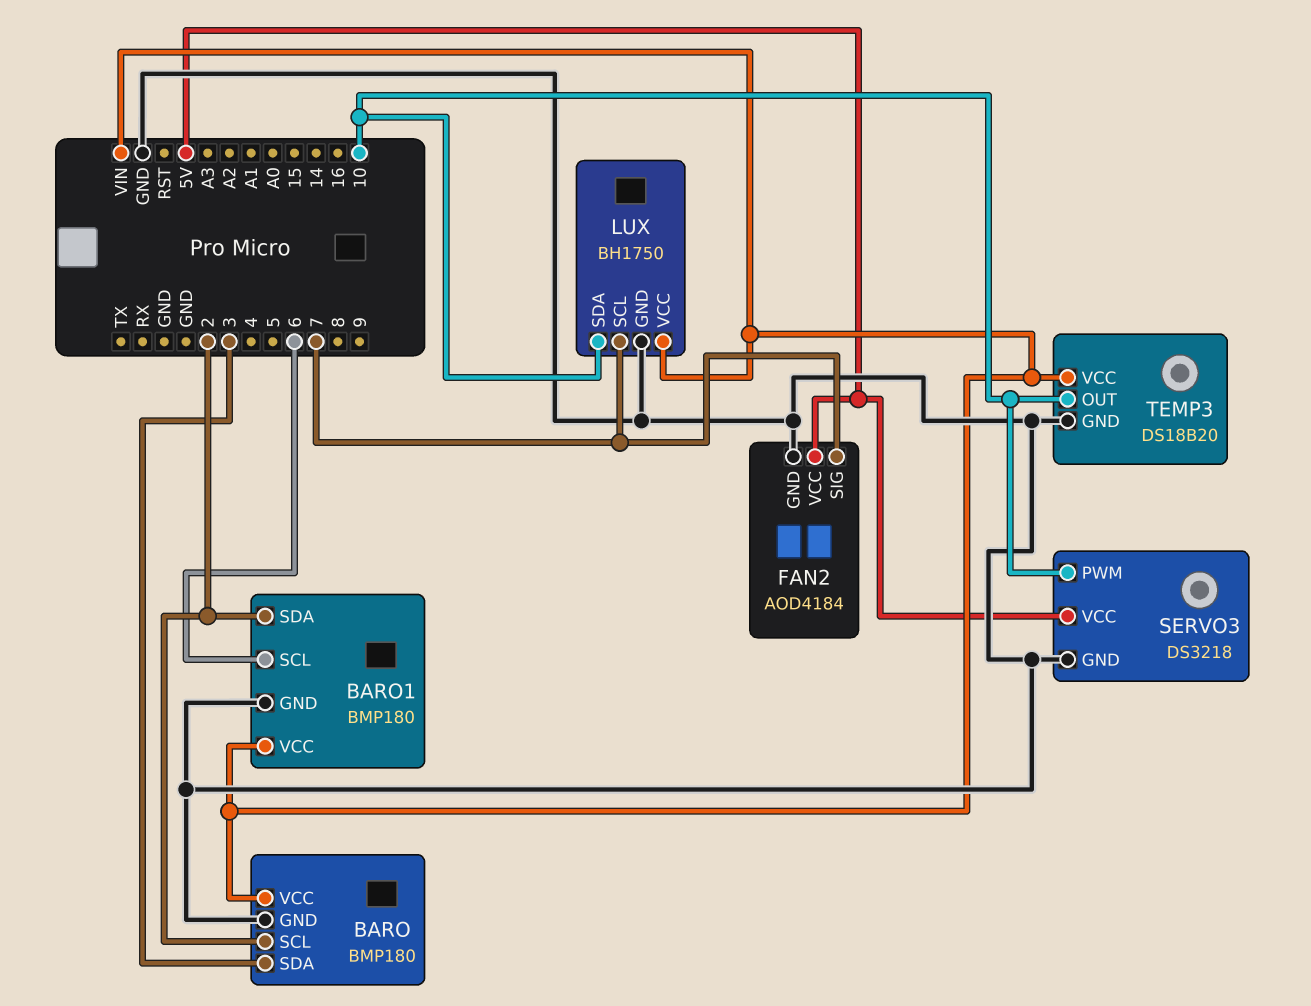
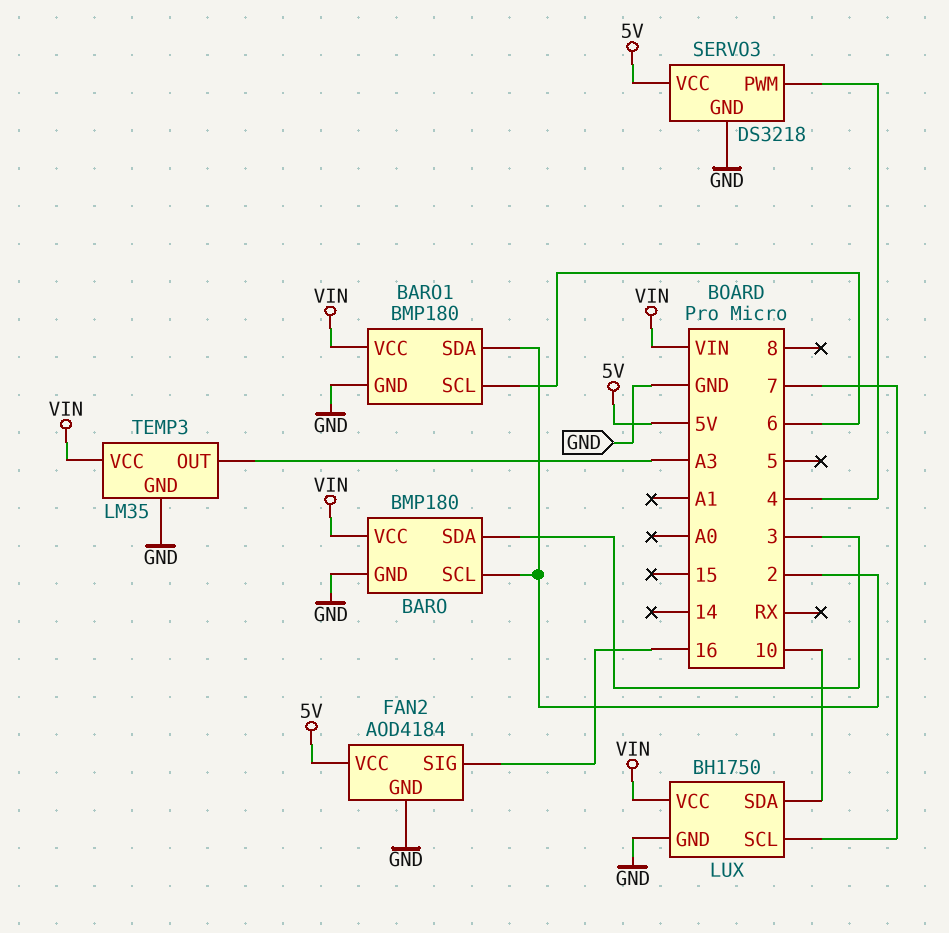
FAN2 pin SIG: 7 -> 16
SERVO3 pin PWM: 10 -> 4
TEMP3: DS18B20 -> LM35
TEMP3 pin OUT: 10 -> A3

